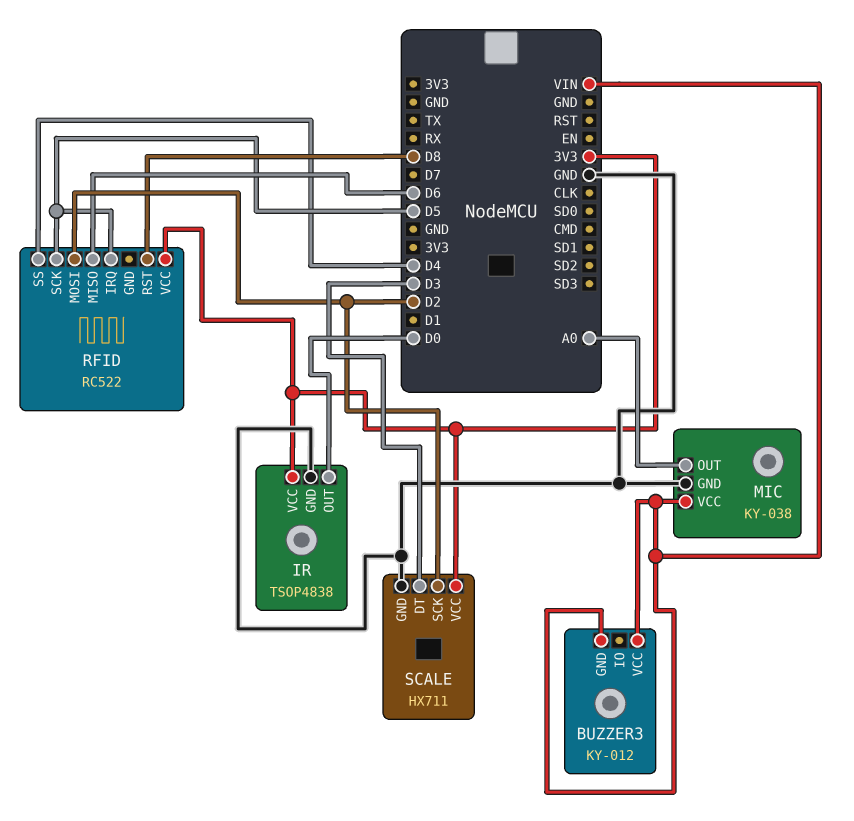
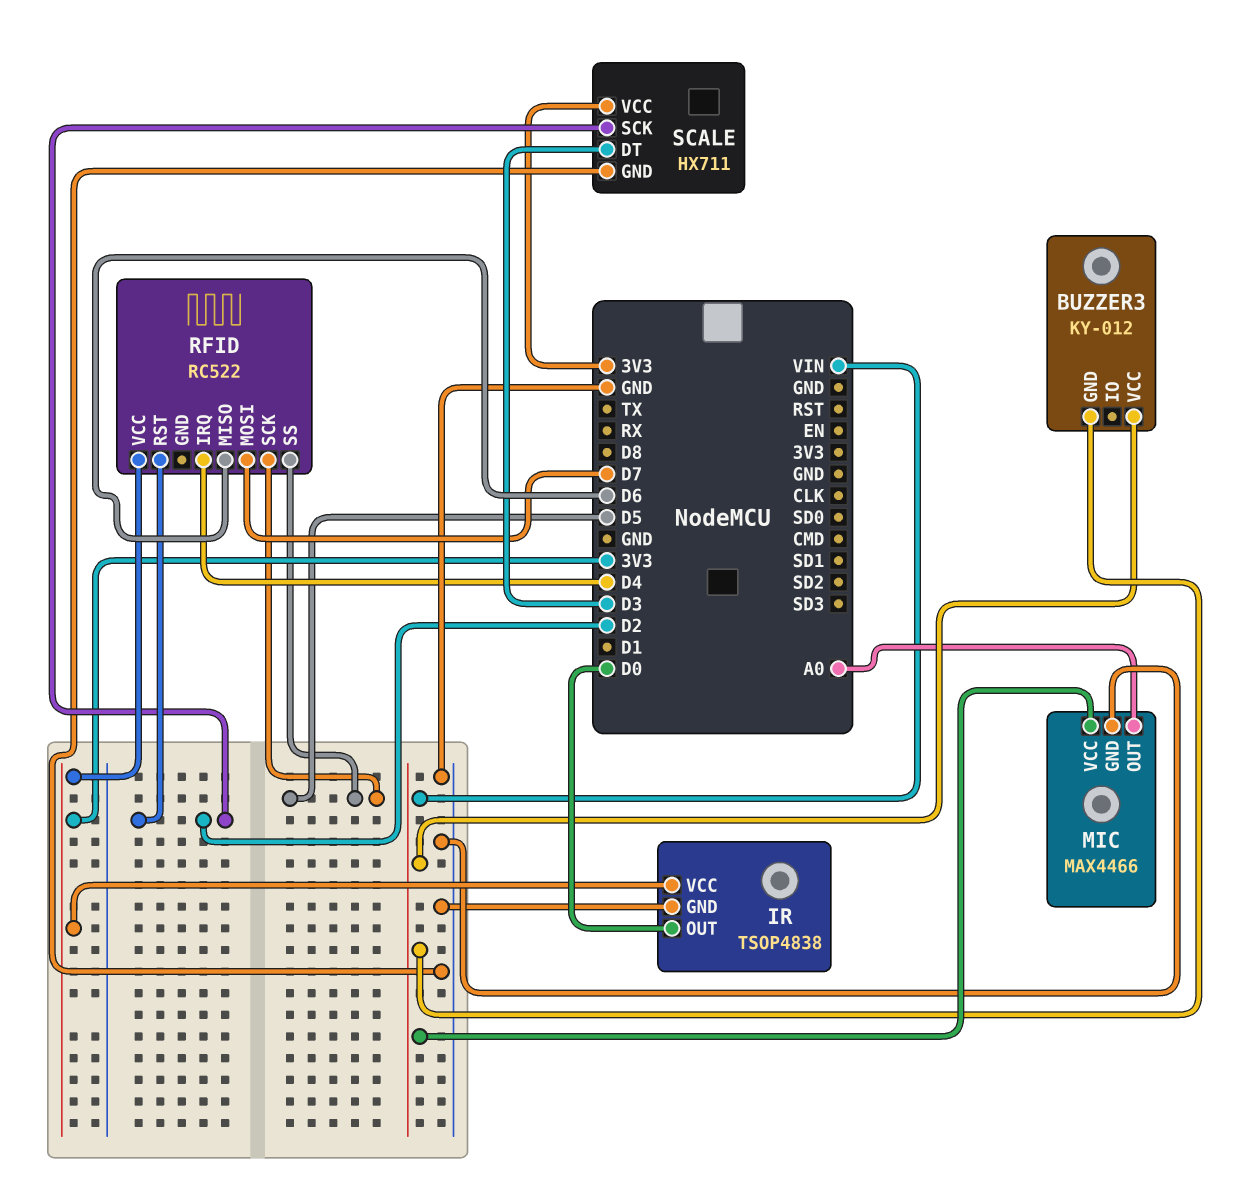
MIC: KY-038 -> MAX4466
RFID pin IRQ: D5 -> D4
RFID pin MOSI: D2 -> D7
RFID pin RST: D8 -> D2
RFID pin SS: D4 -> D5

